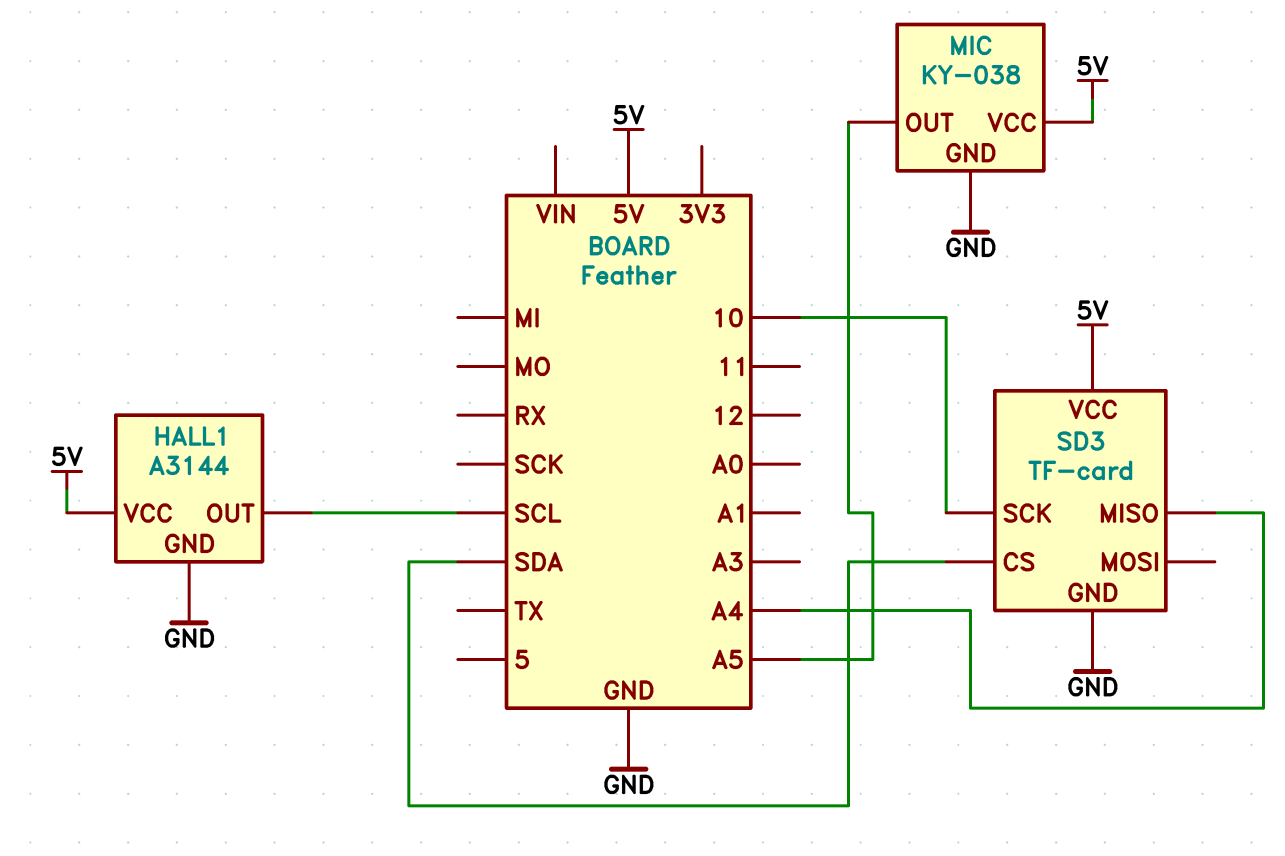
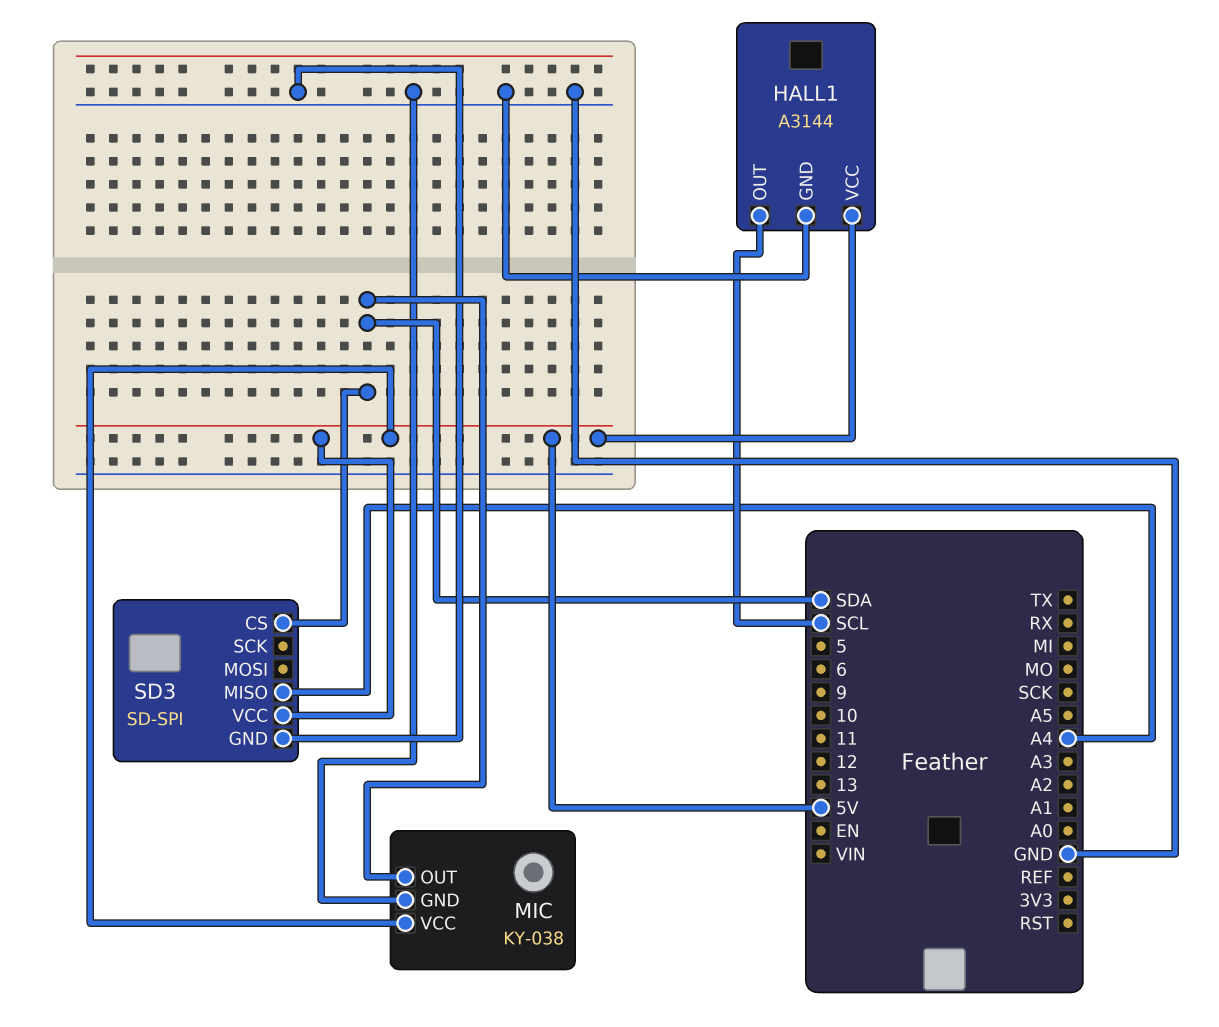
MIC pin OUT: A5 -> SDA
SD3: TF-card -> SD-SPI
SD3 pin SCK: 10 -> none

